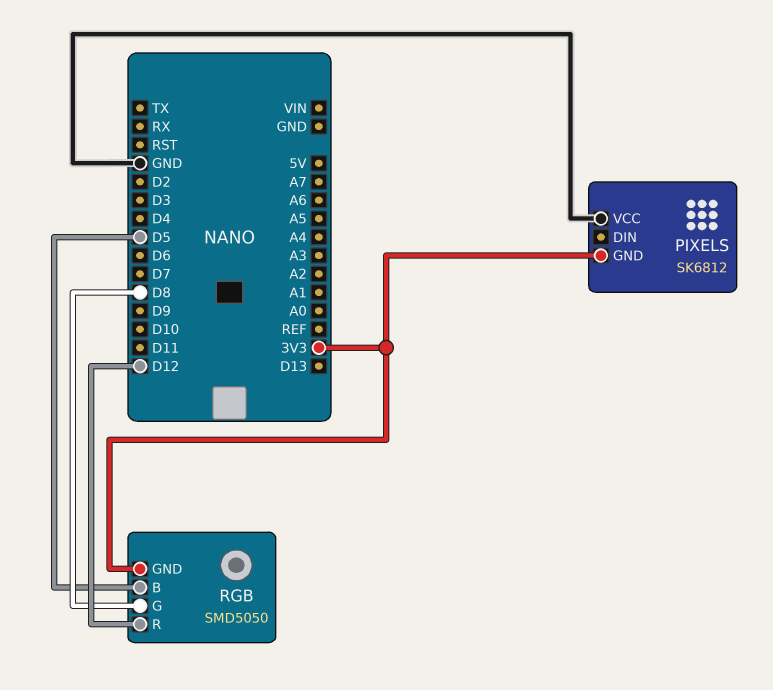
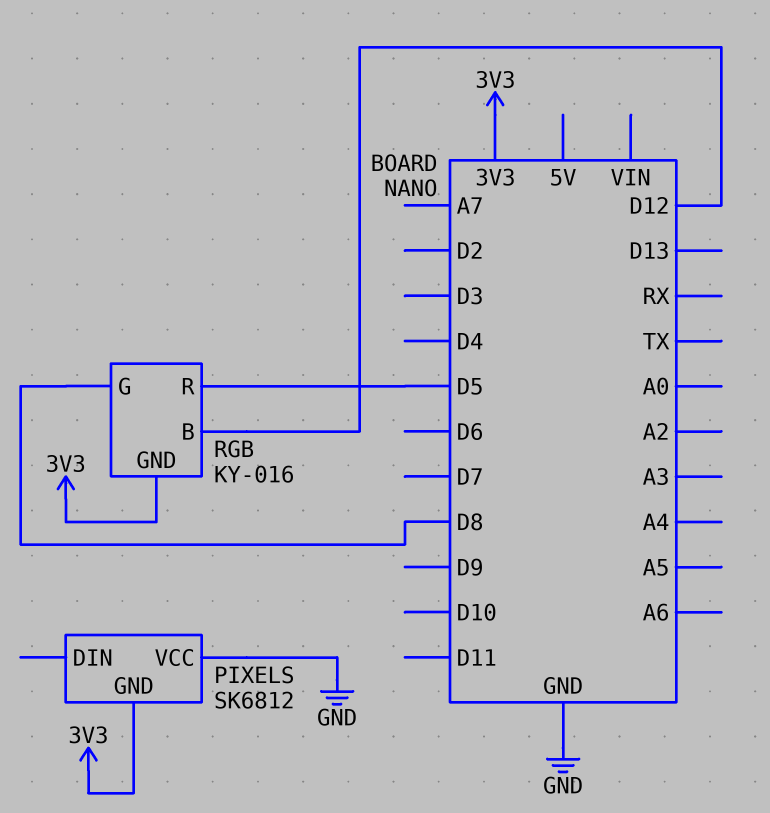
RGB: SMD5050 -> KY-016
RGB pin B: D5 -> D12
RGB pin R: D12 -> D5

